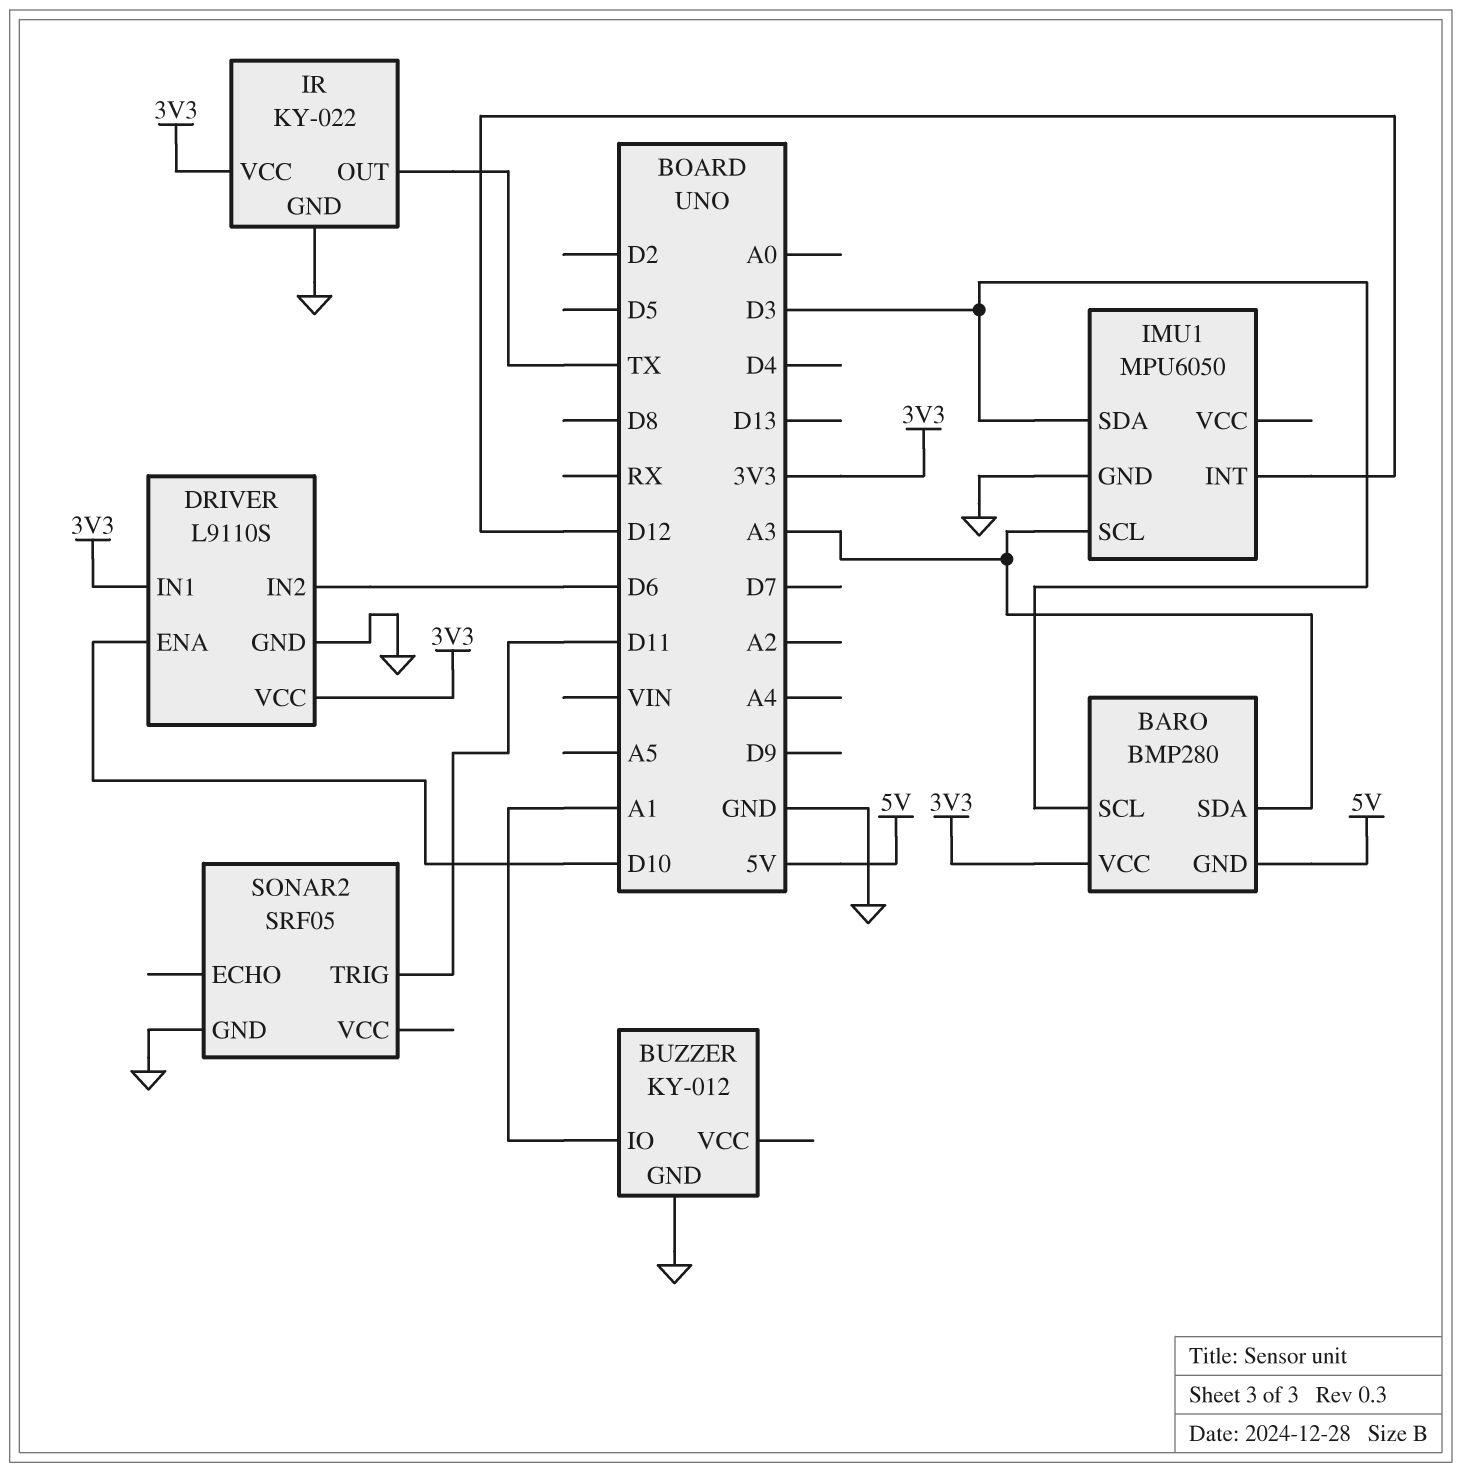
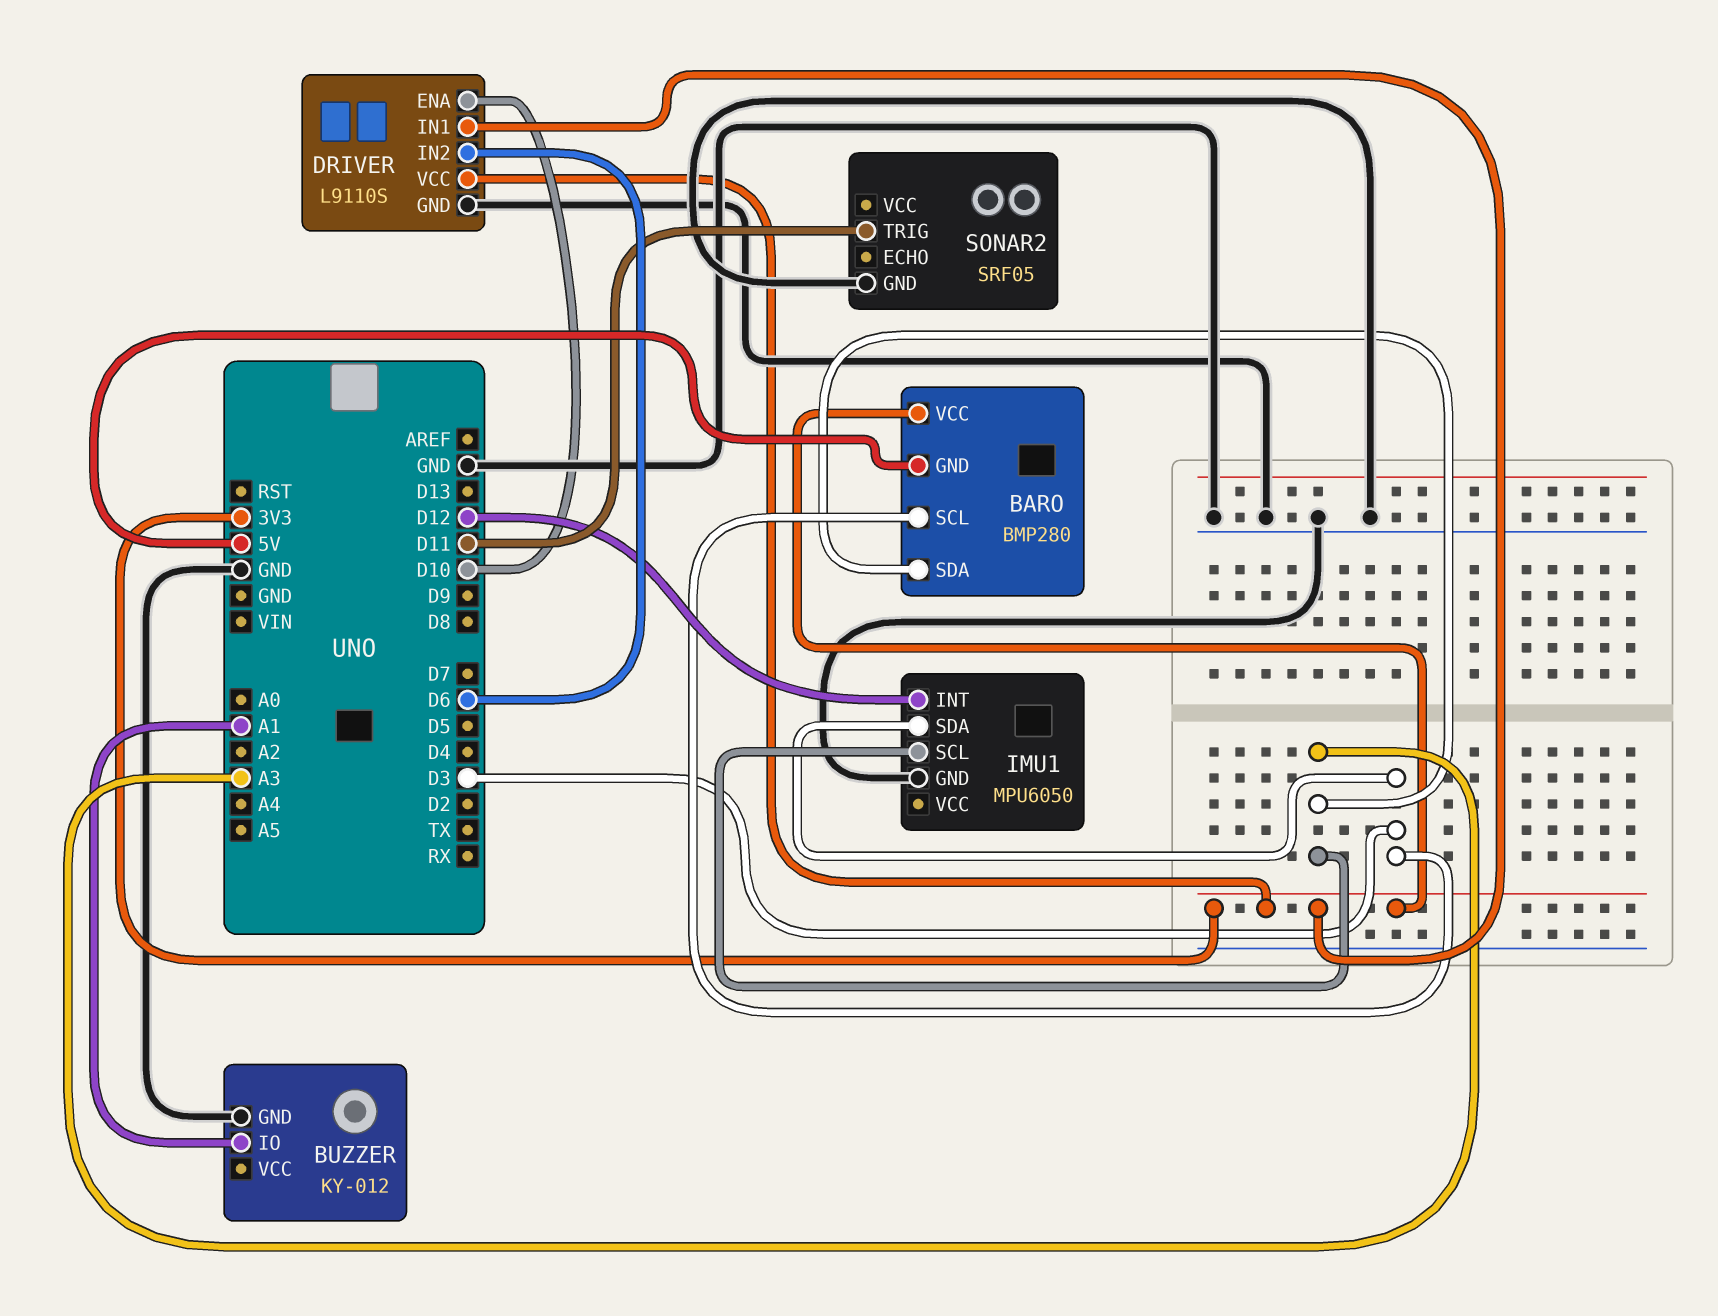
IR: KY-022 -> none
IR pin GND: GND -> none
IR pin OUT: TX -> none
IR pin VCC: 3V3 -> none

